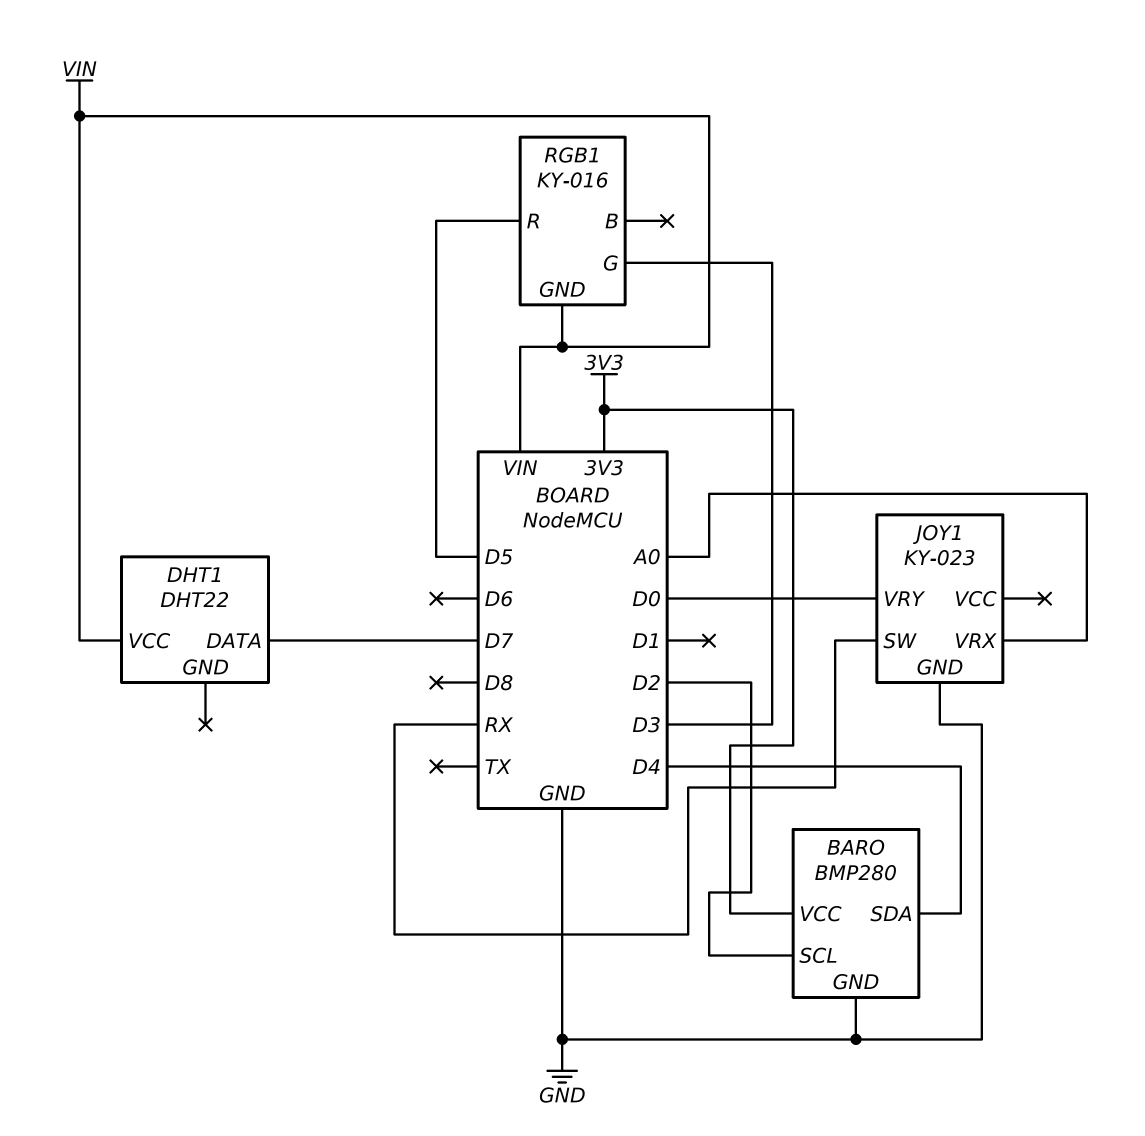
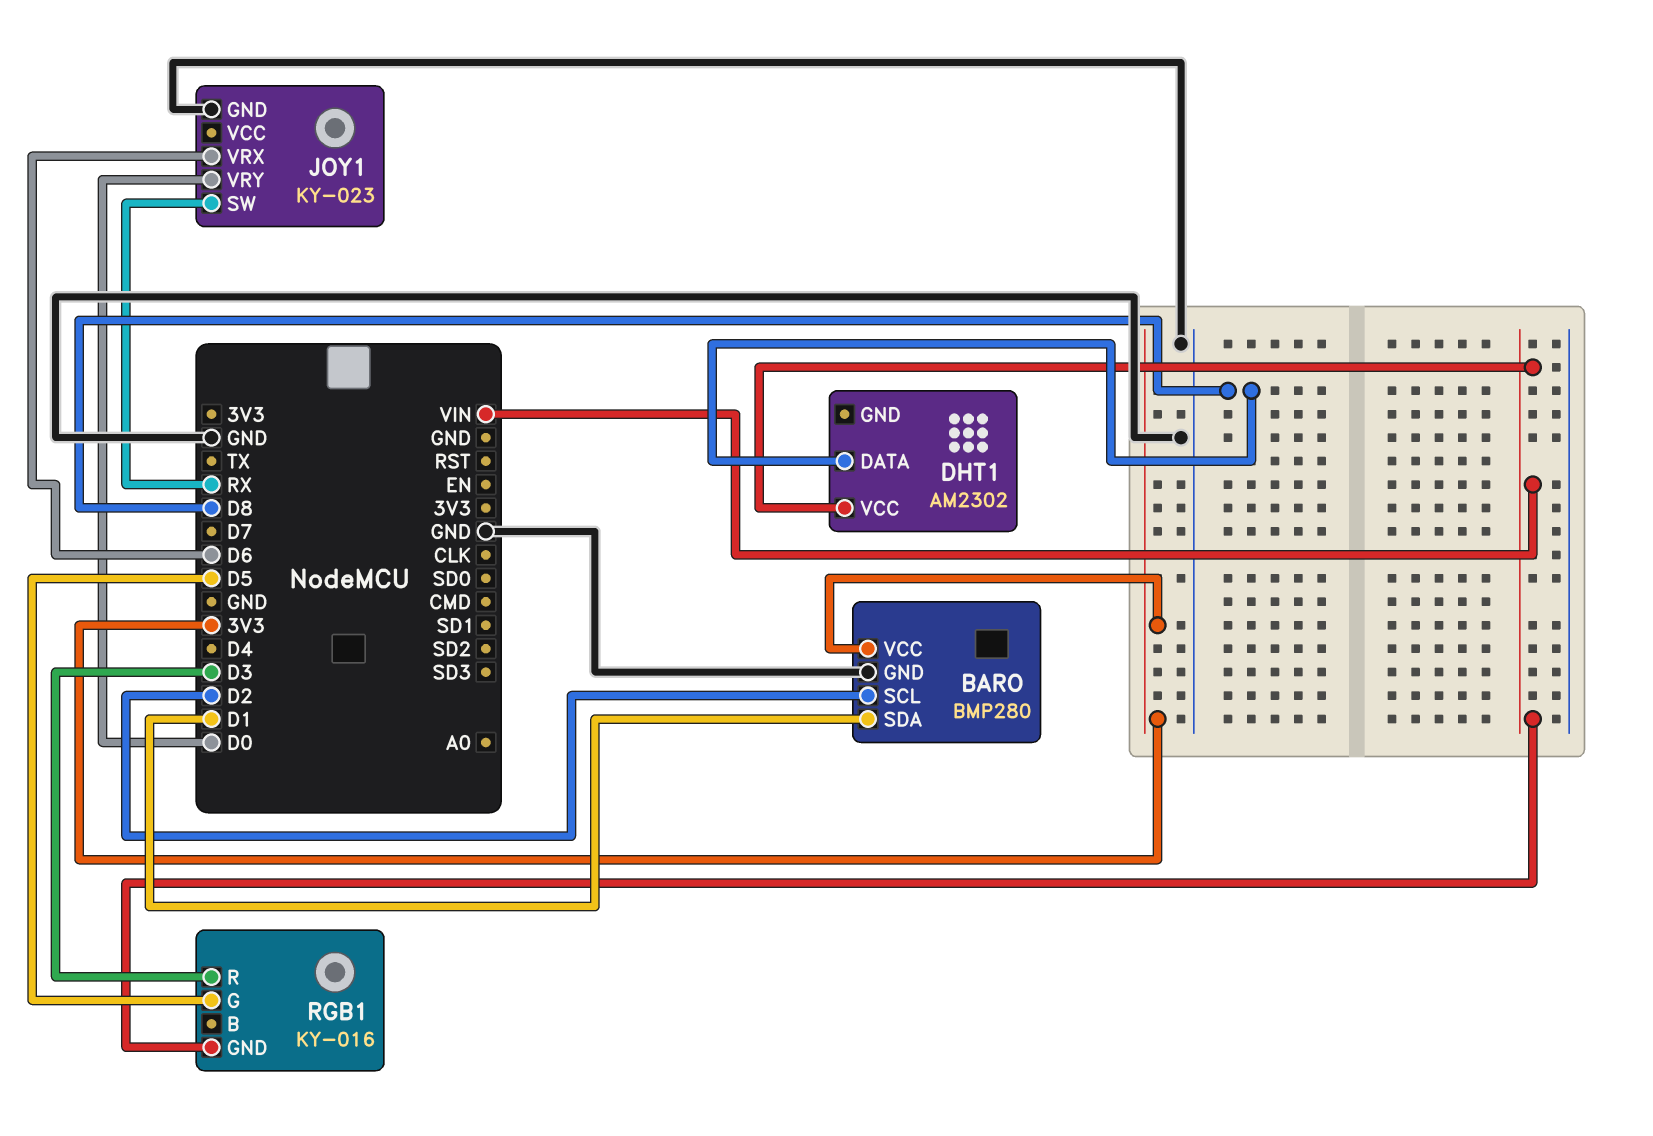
BARO pin SDA: D4 -> D1
DHT1: DHT22 -> AM2302
DHT1 pin DATA: D7 -> D8
JOY1 pin VRX: A0 -> D6
RGB1 pin G: D3 -> D5
RGB1 pin R: D5 -> D3

